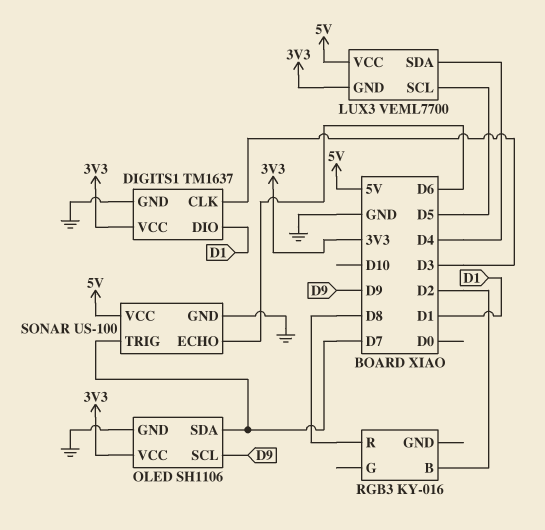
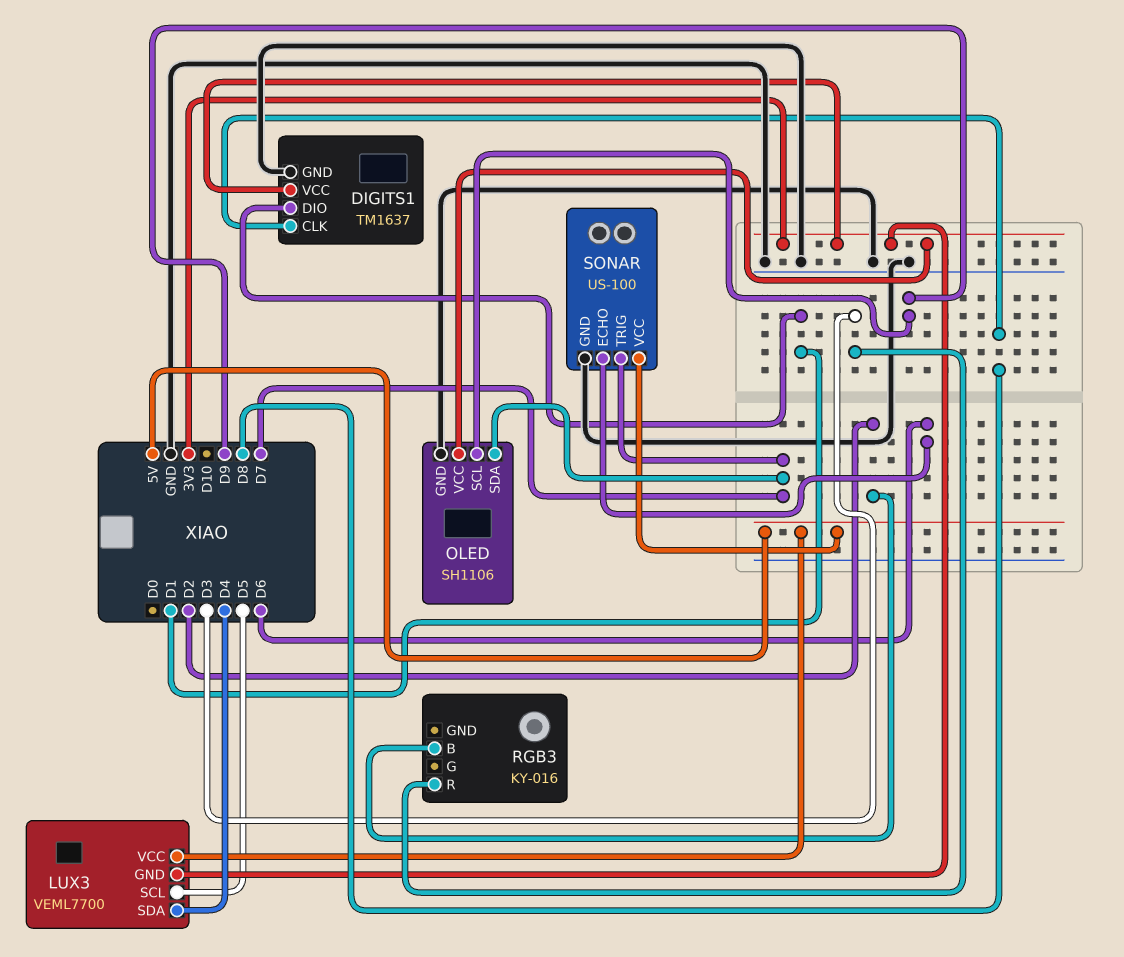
DIGITS1 pin CLK: D3 -> D8
RGB3 pin R: D8 -> D3

